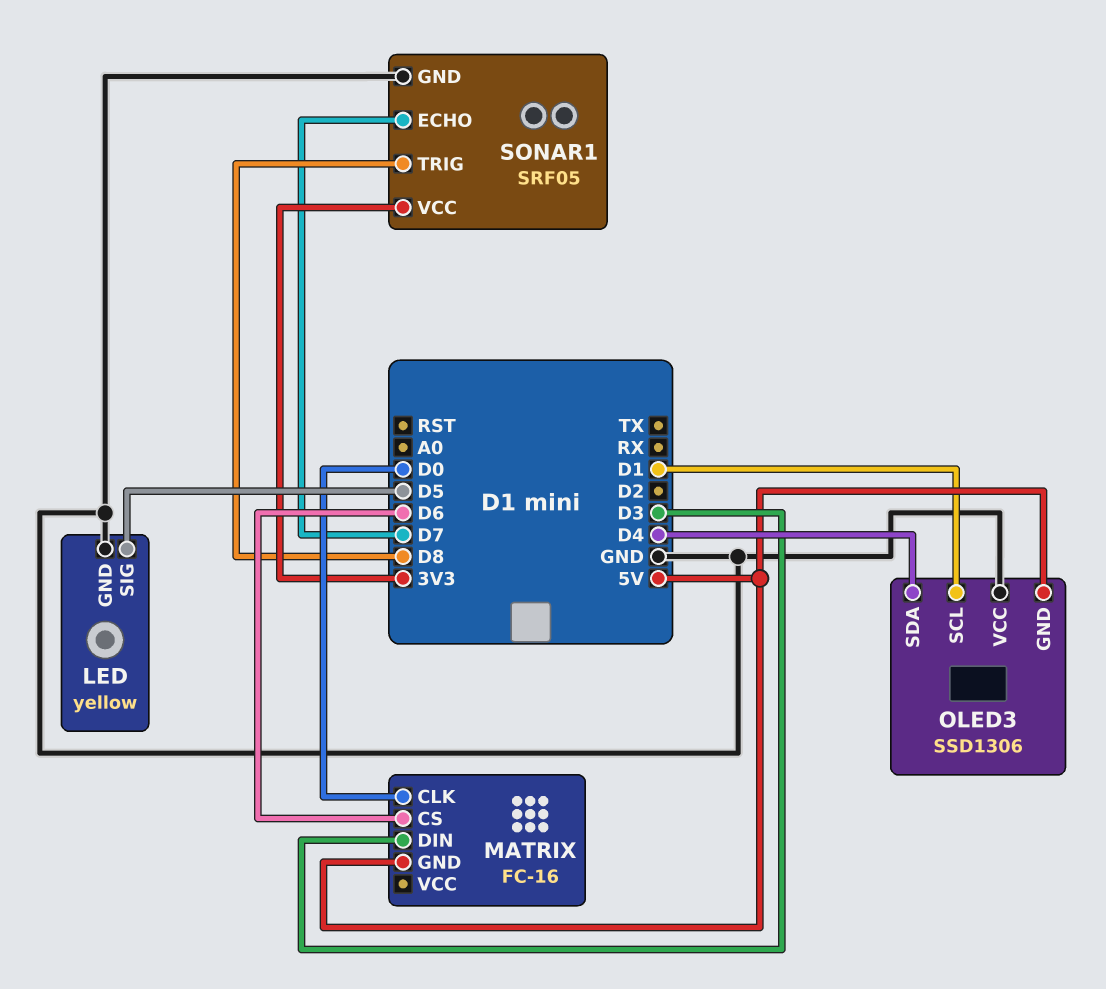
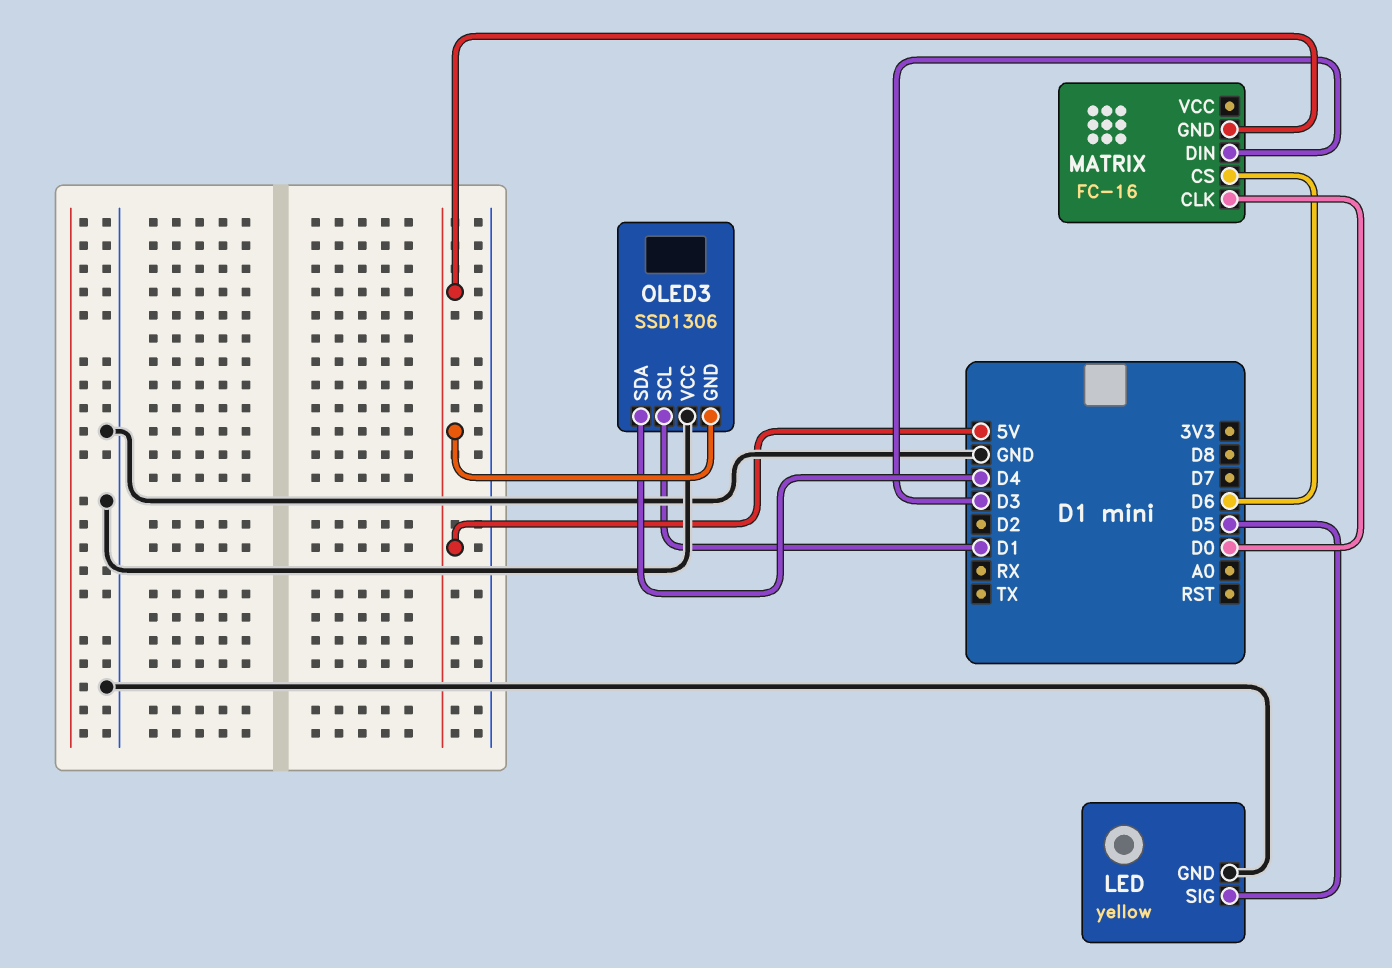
SONAR1: SRF05 -> none
SONAR1 pin ECHO: D7 -> none
SONAR1 pin GND: GND -> none
SONAR1 pin TRIG: D8 -> none
SONAR1 pin VCC: 3V3 -> none

